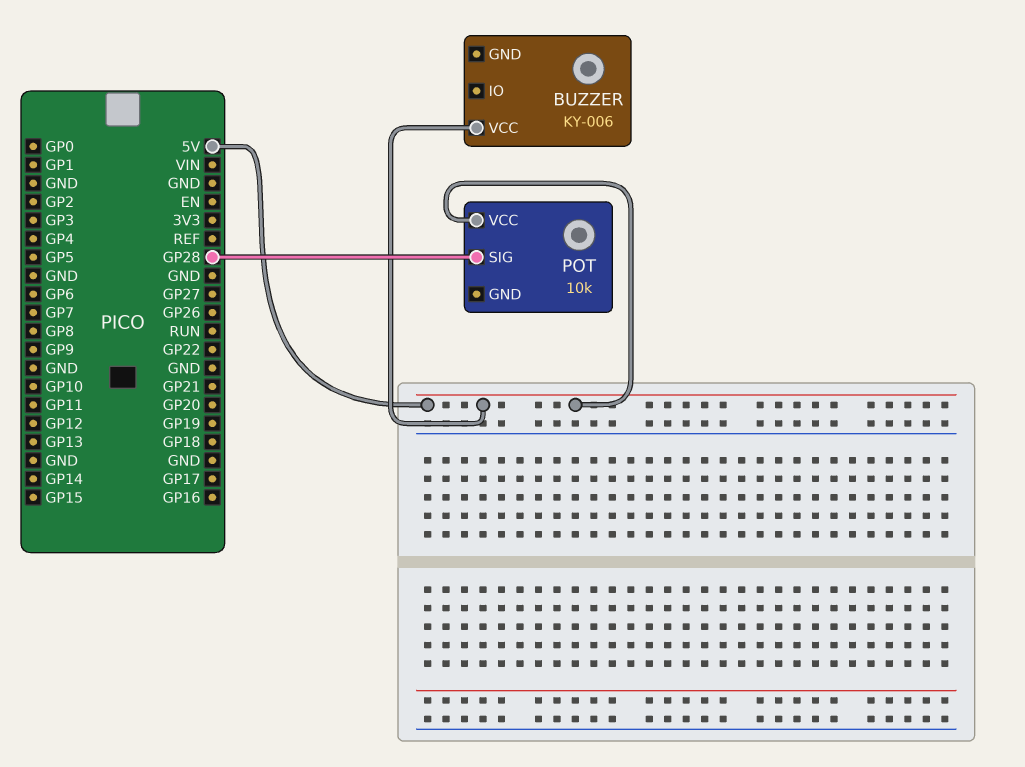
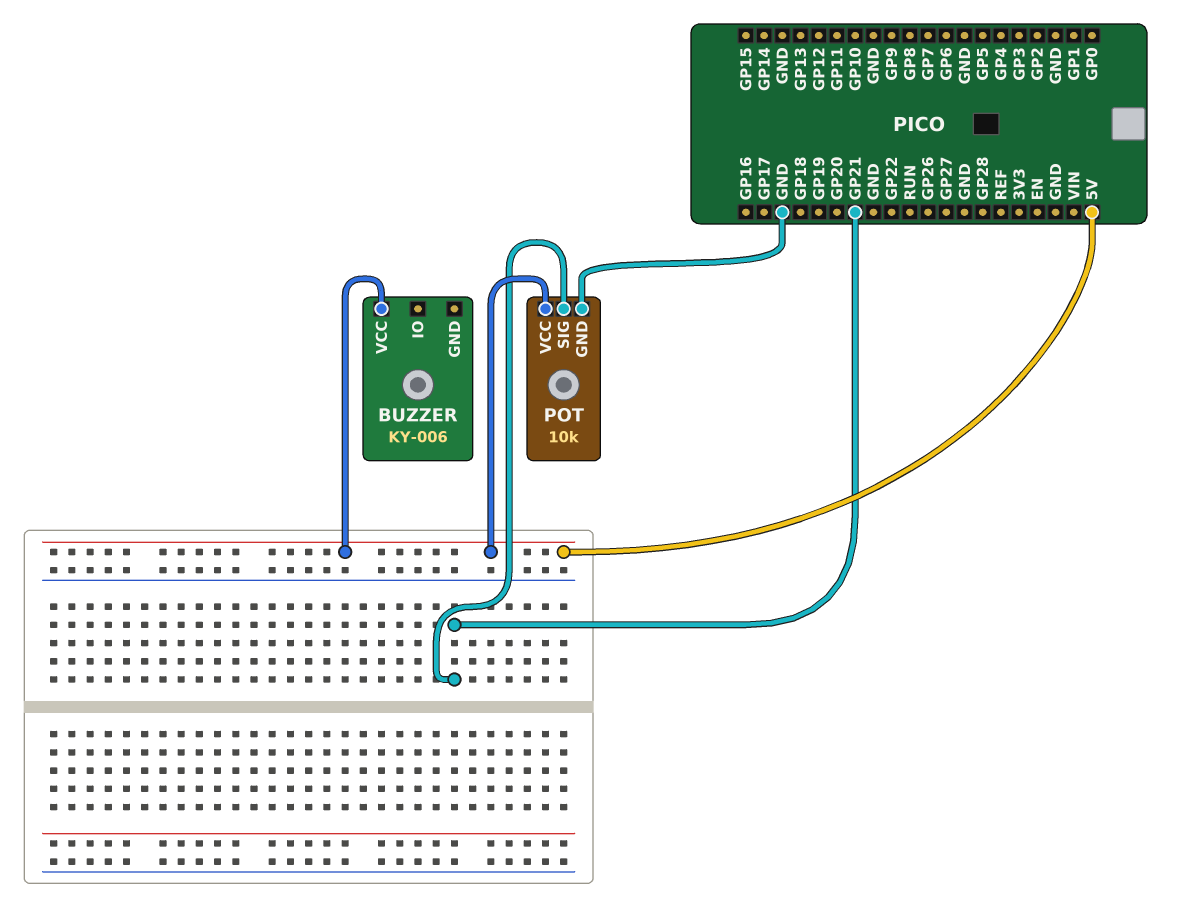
POT pin GND: none -> GND
POT pin SIG: GP28 -> GP21

